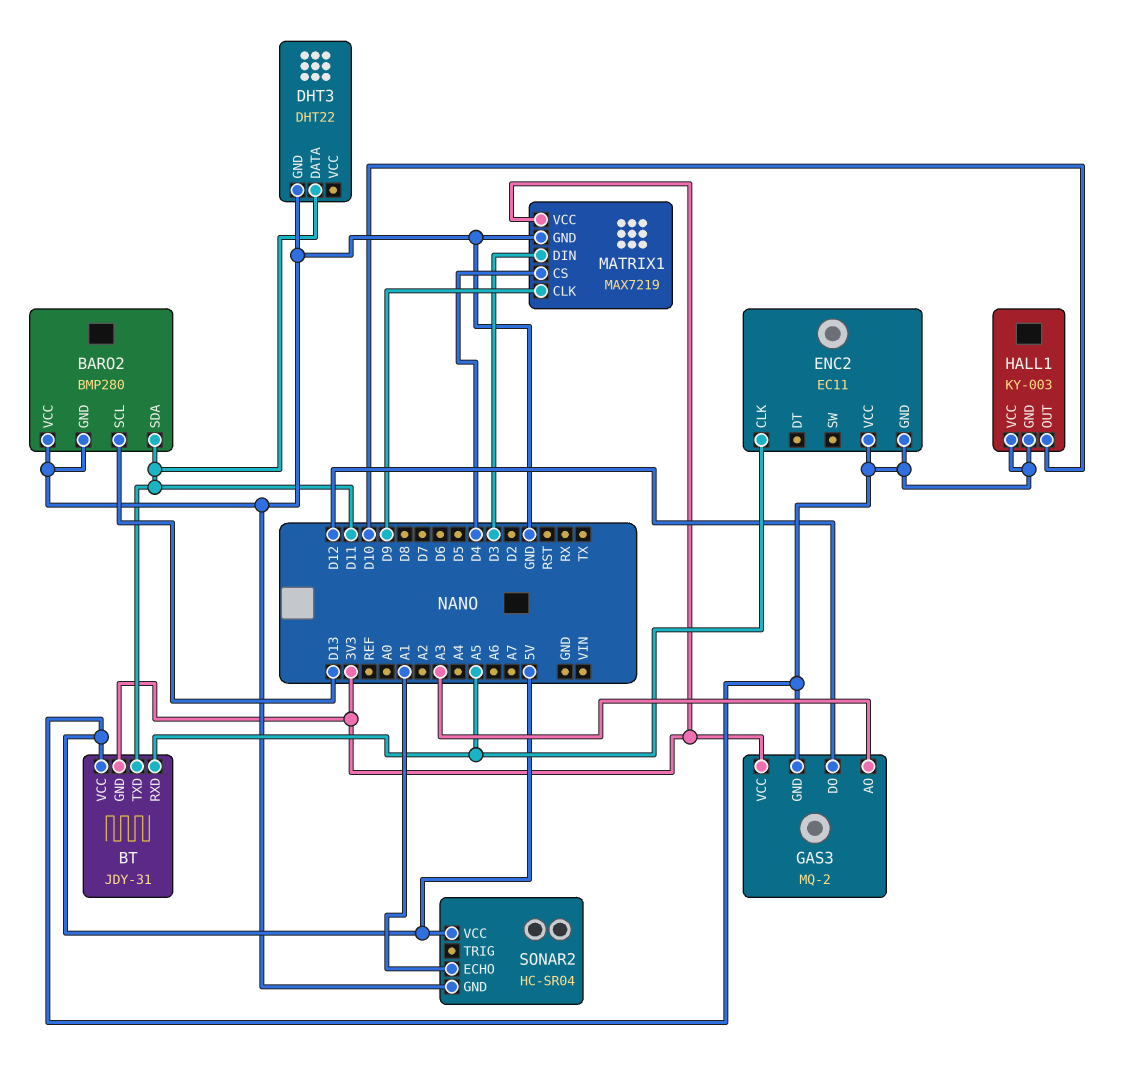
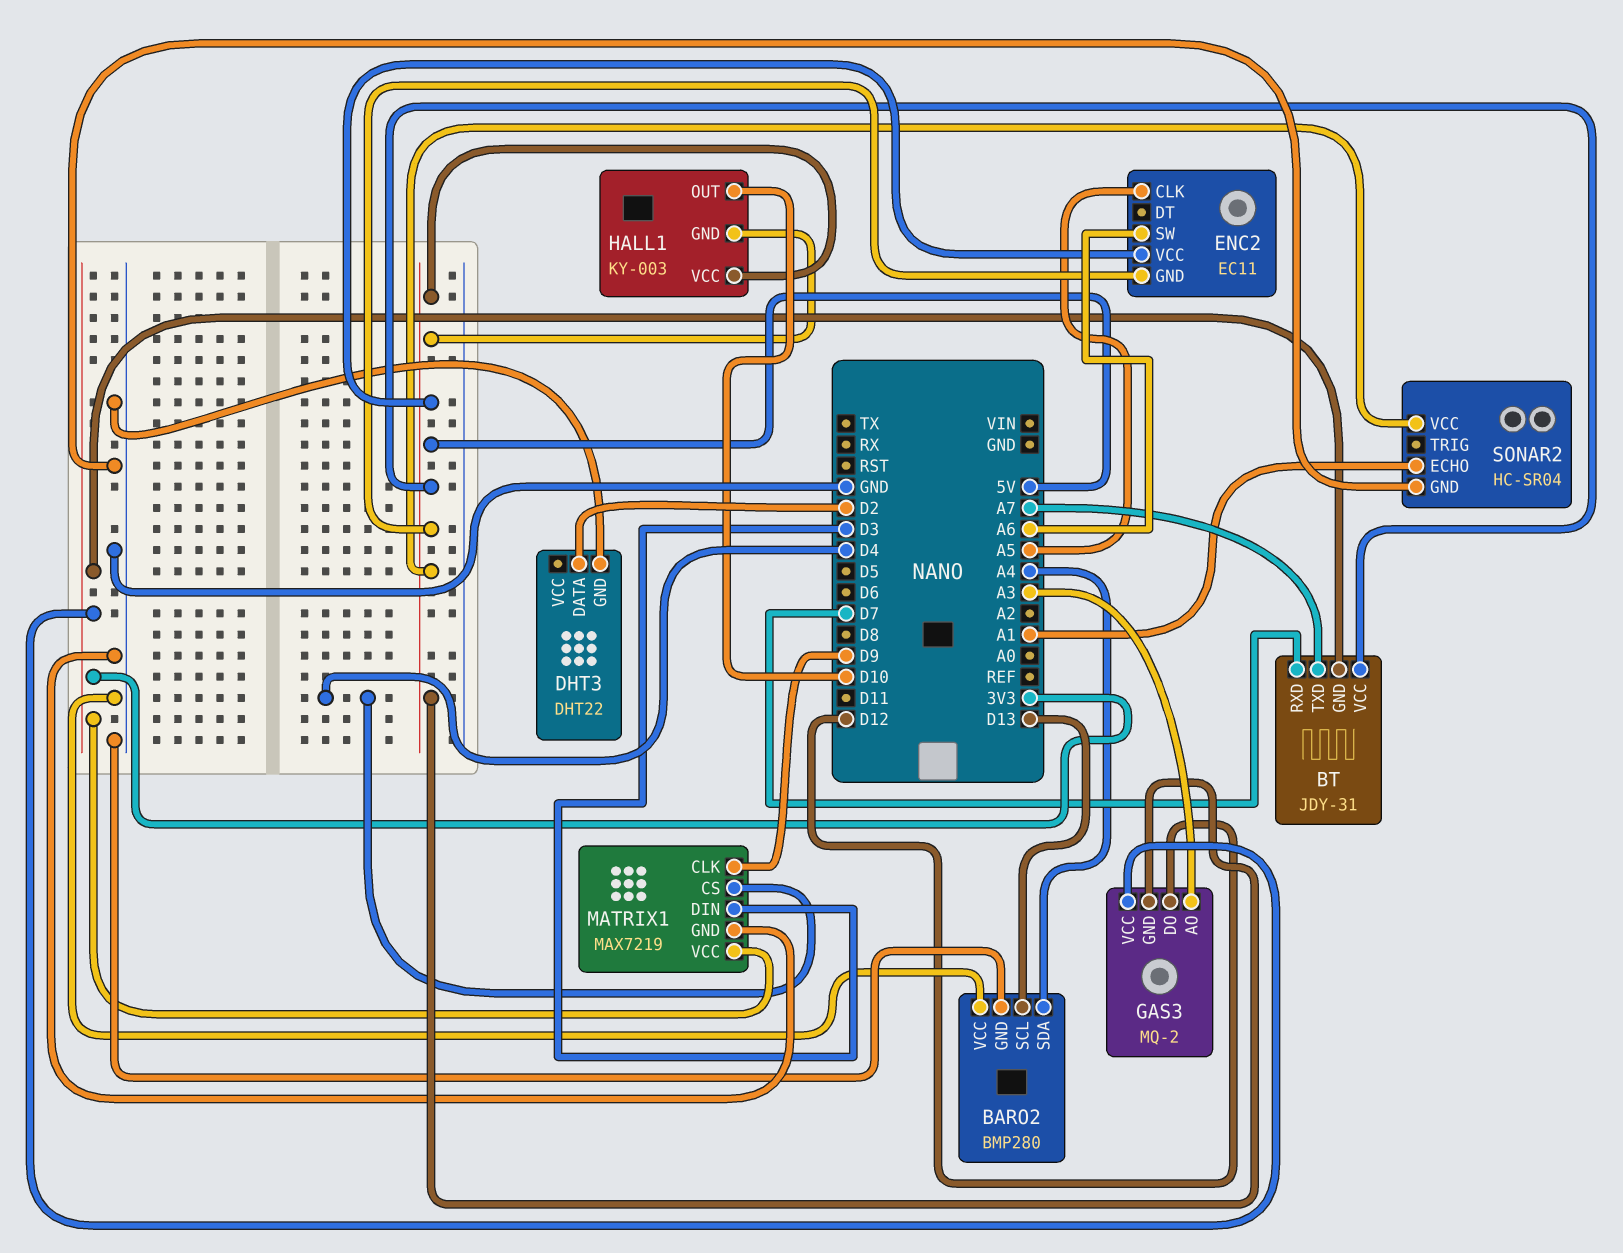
BARO2 pin SDA: D11 -> A4
BT pin RXD: A5 -> D7
BT pin TXD: D11 -> A7
DHT3 pin DATA: D11 -> D2
ENC2 pin SW: none -> A6

